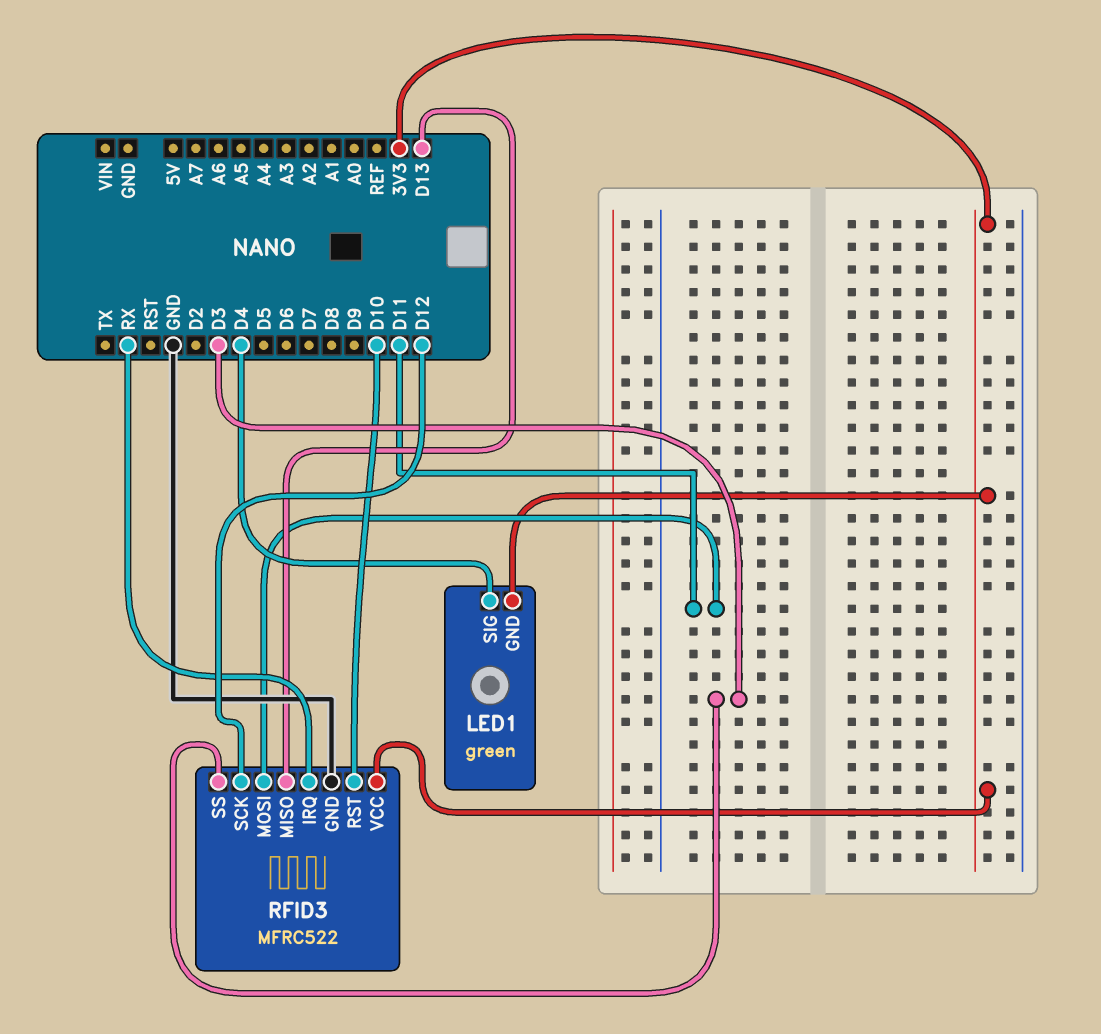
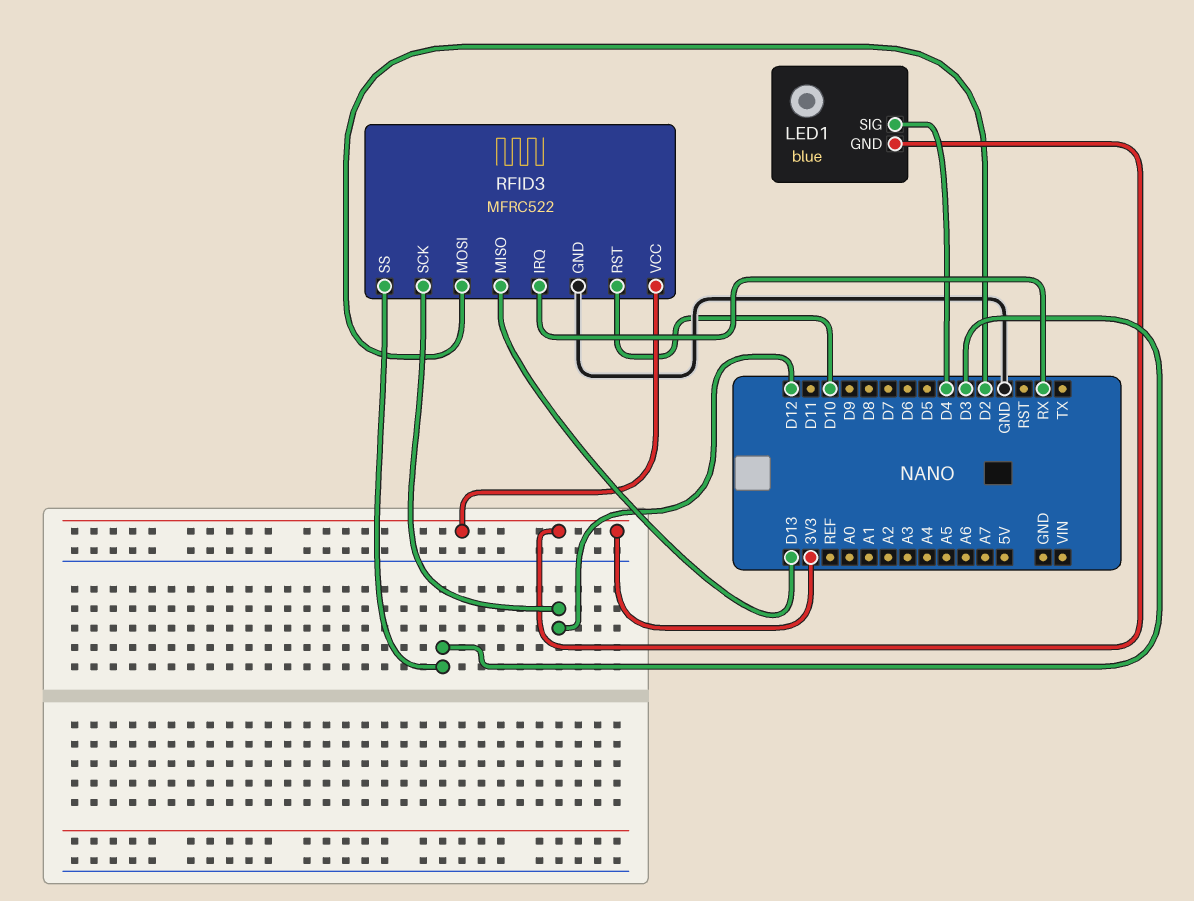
LED1: green -> blue
RFID3 pin MOSI: D11 -> D2

